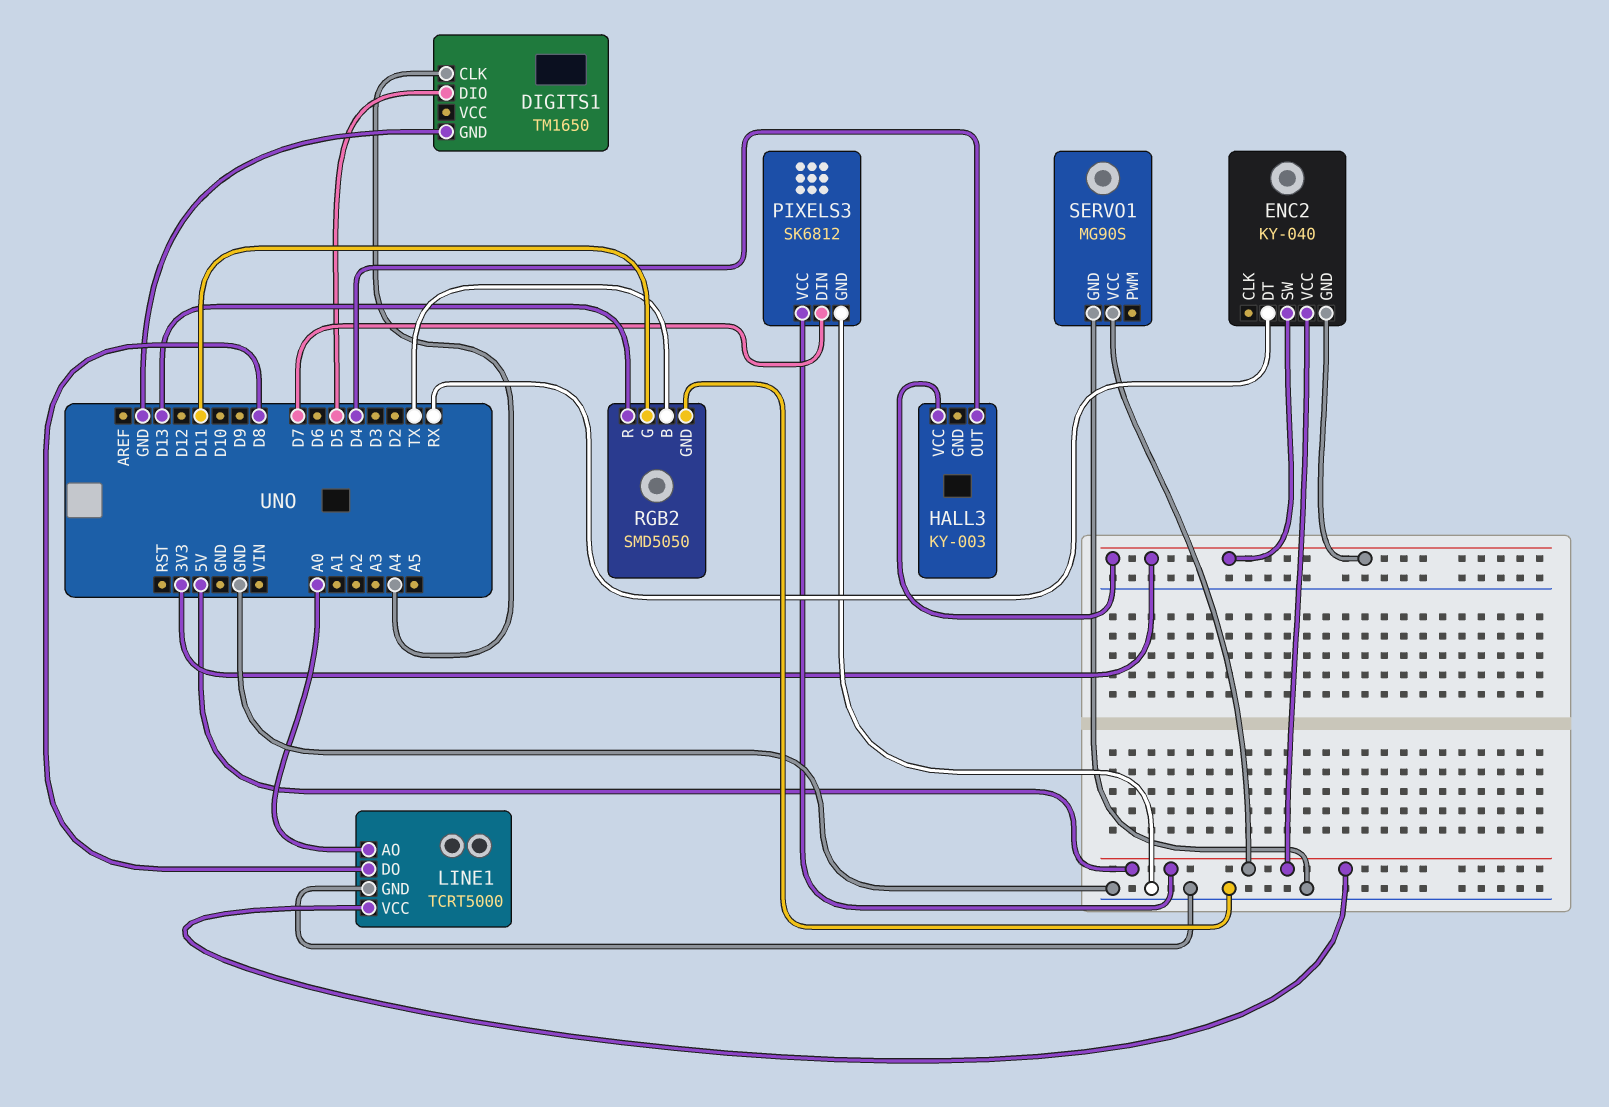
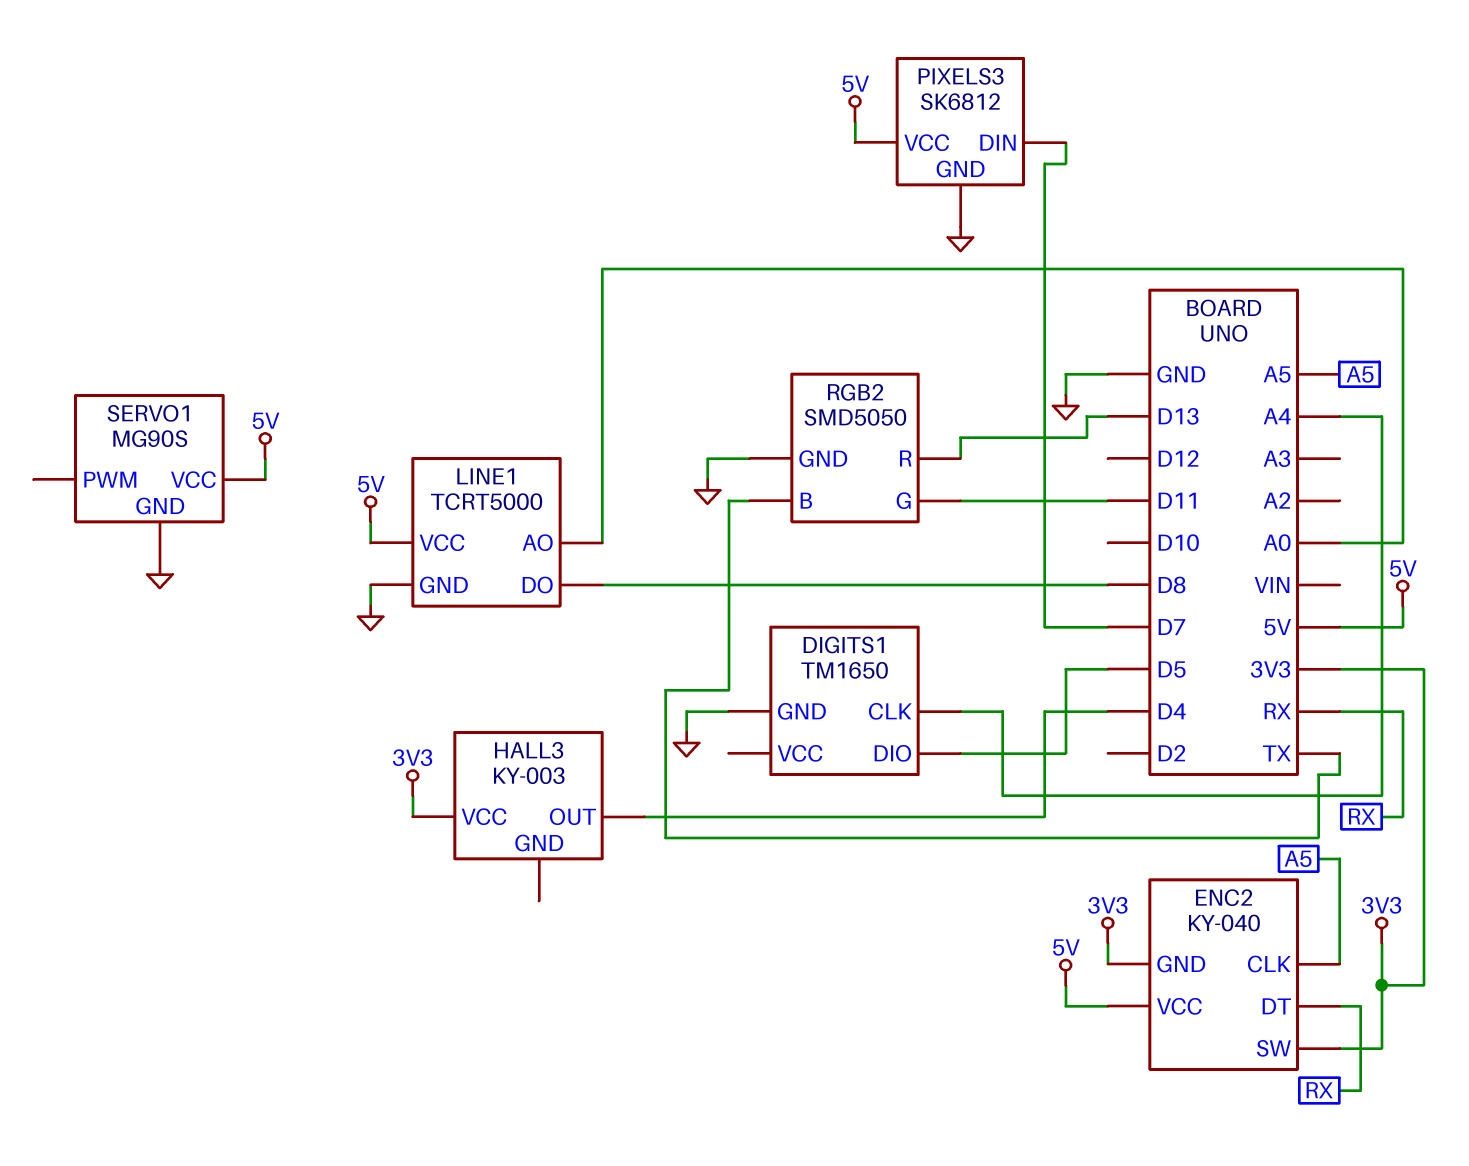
ENC2 pin CLK: none -> A5

